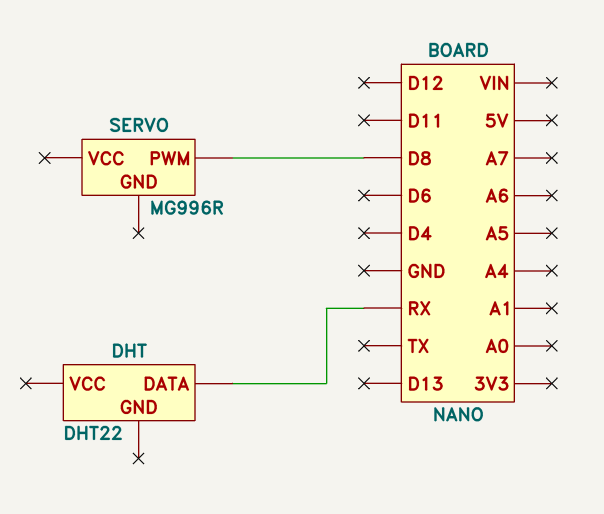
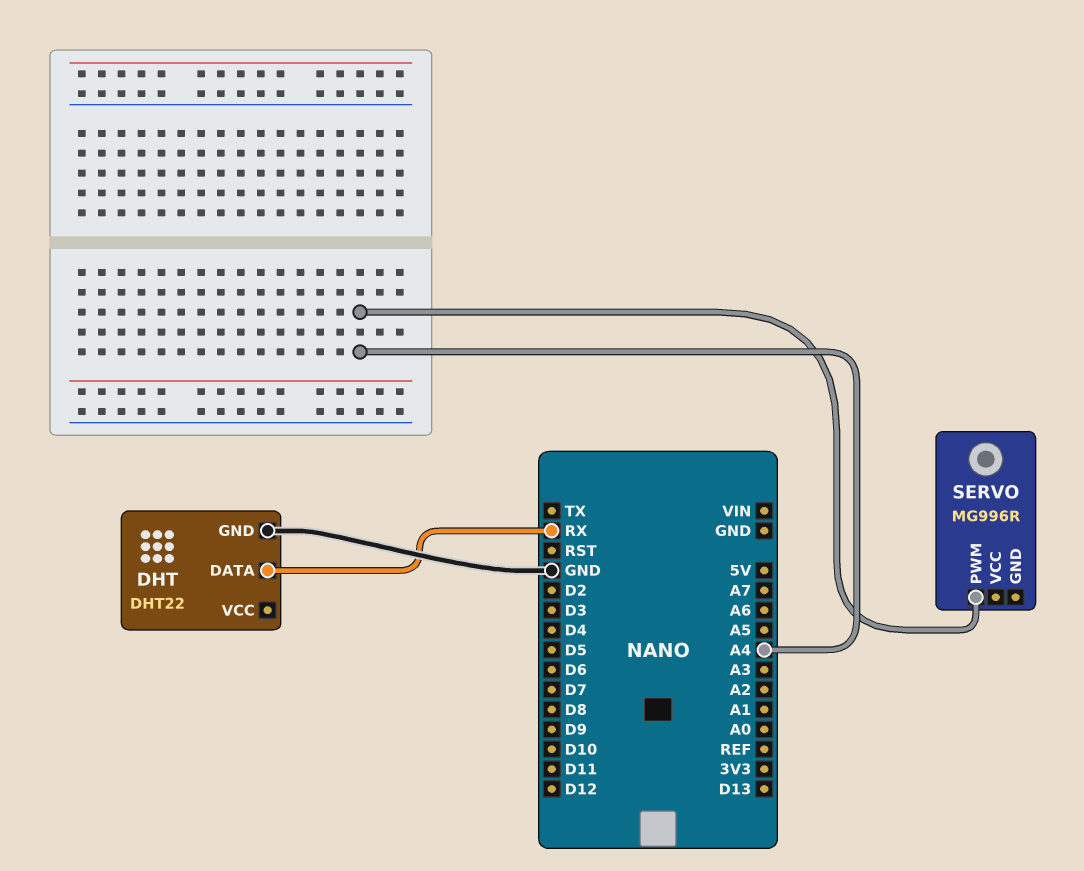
DHT pin GND: none -> GND
SERVO pin PWM: D8 -> A4

